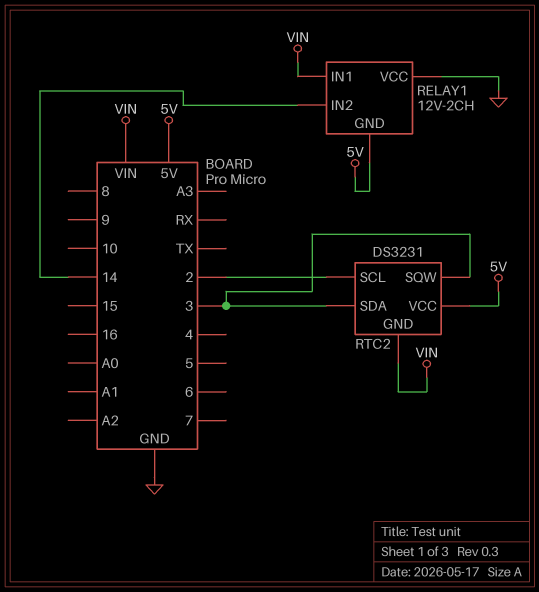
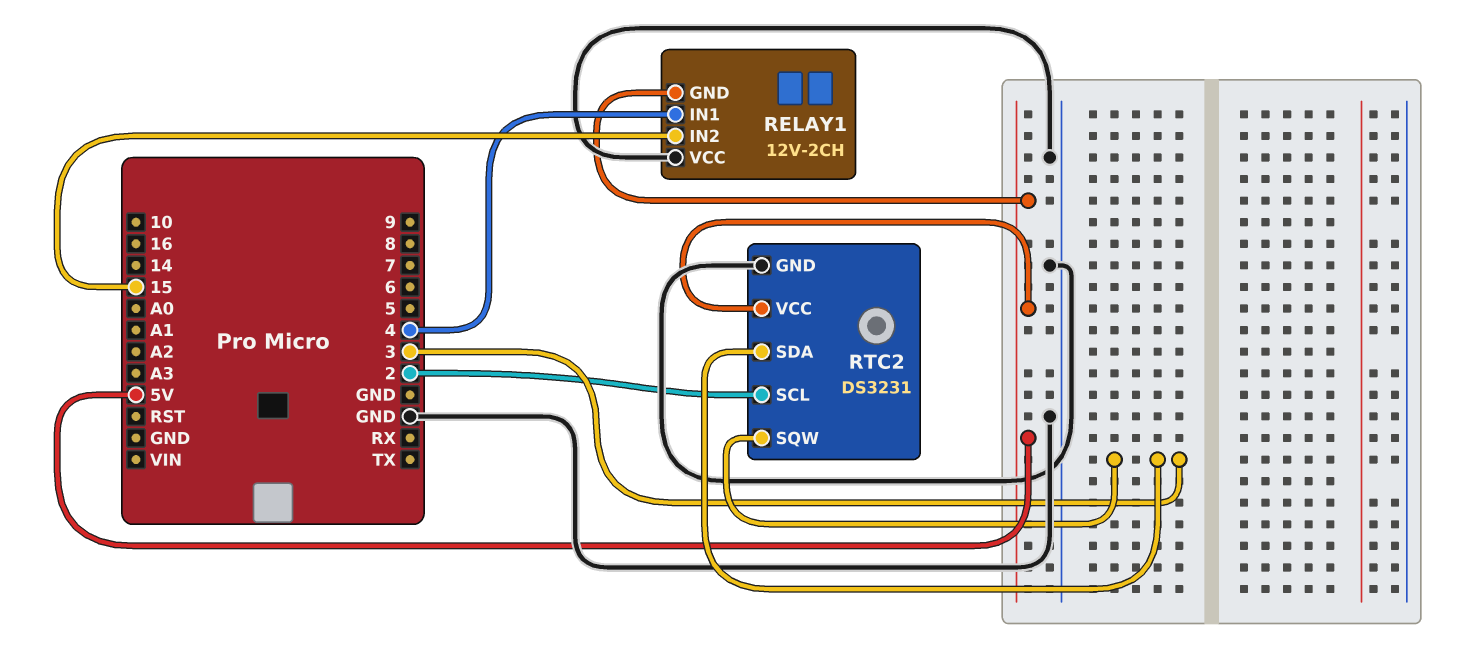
RELAY1 pin IN1: VIN -> 4
RELAY1 pin IN2: 14 -> 15
RTC2 pin GND: VIN -> GND

